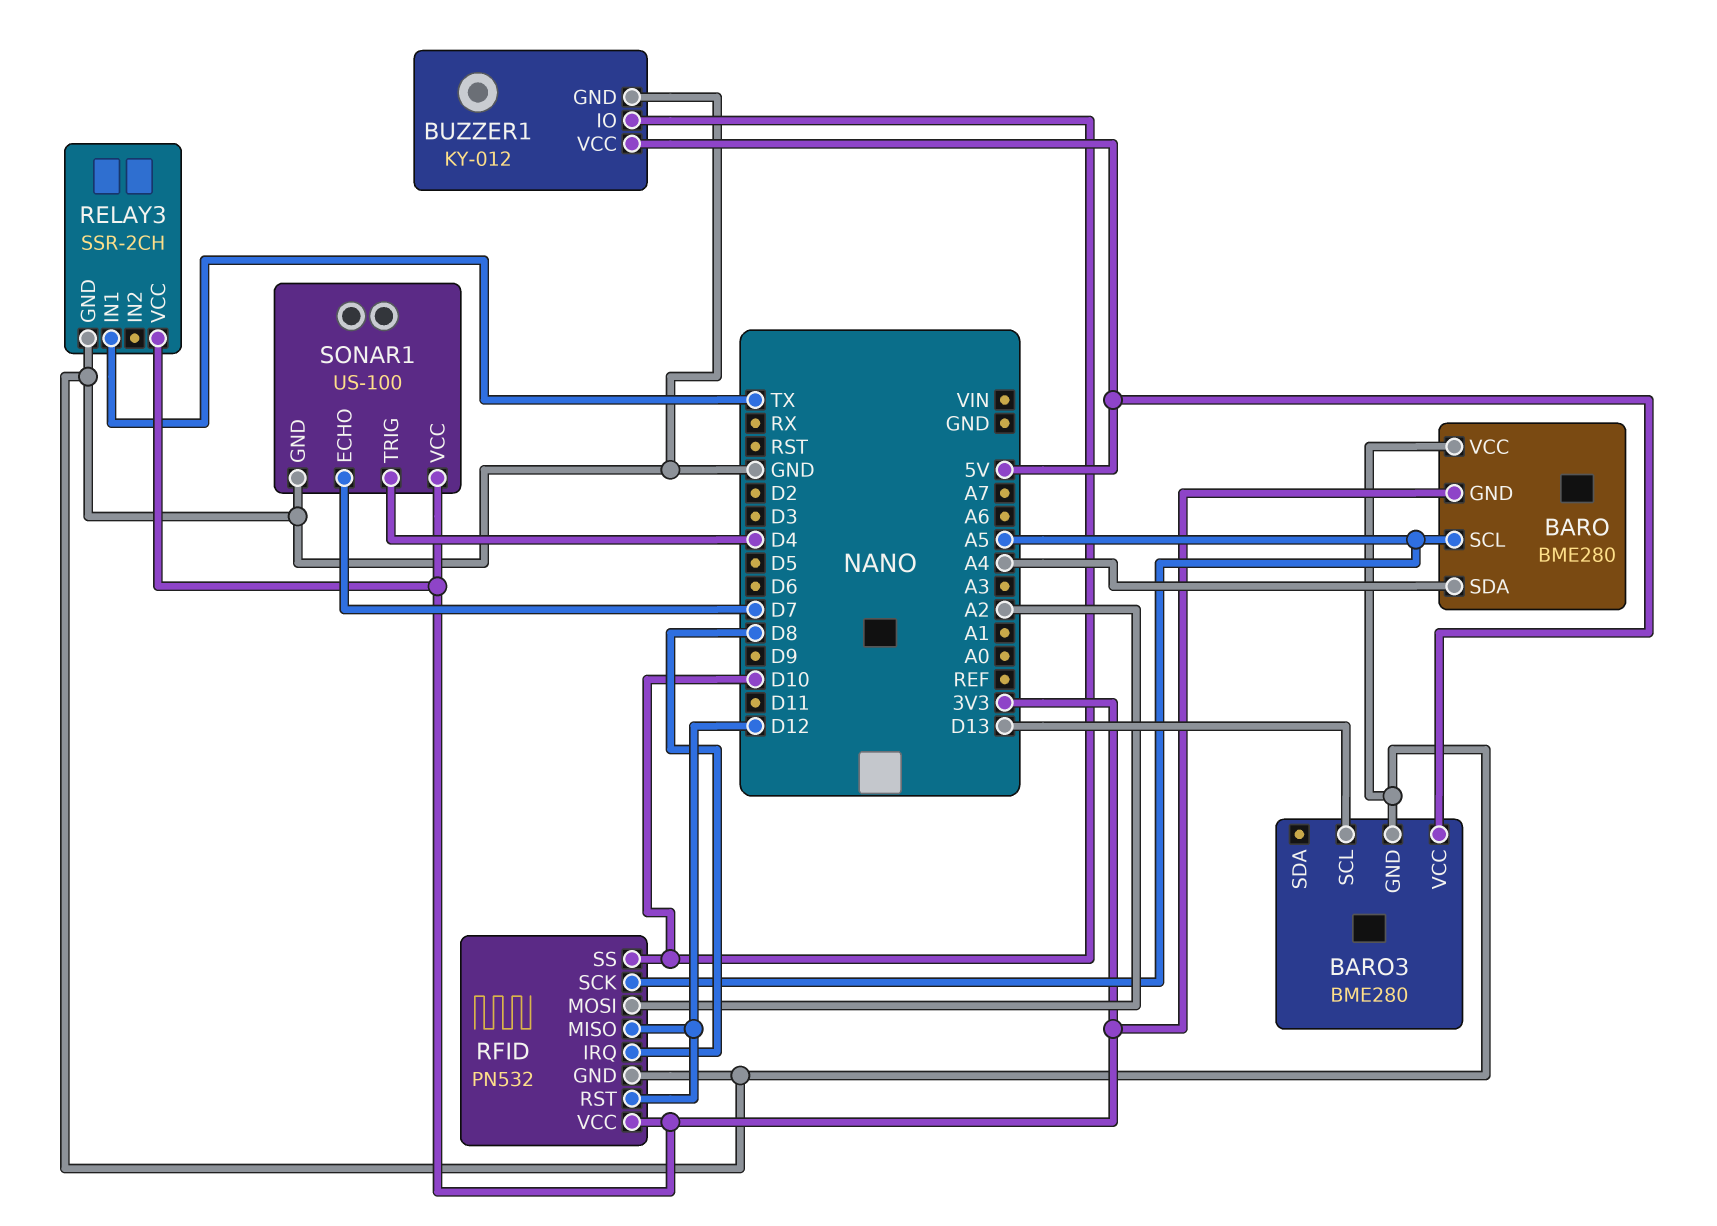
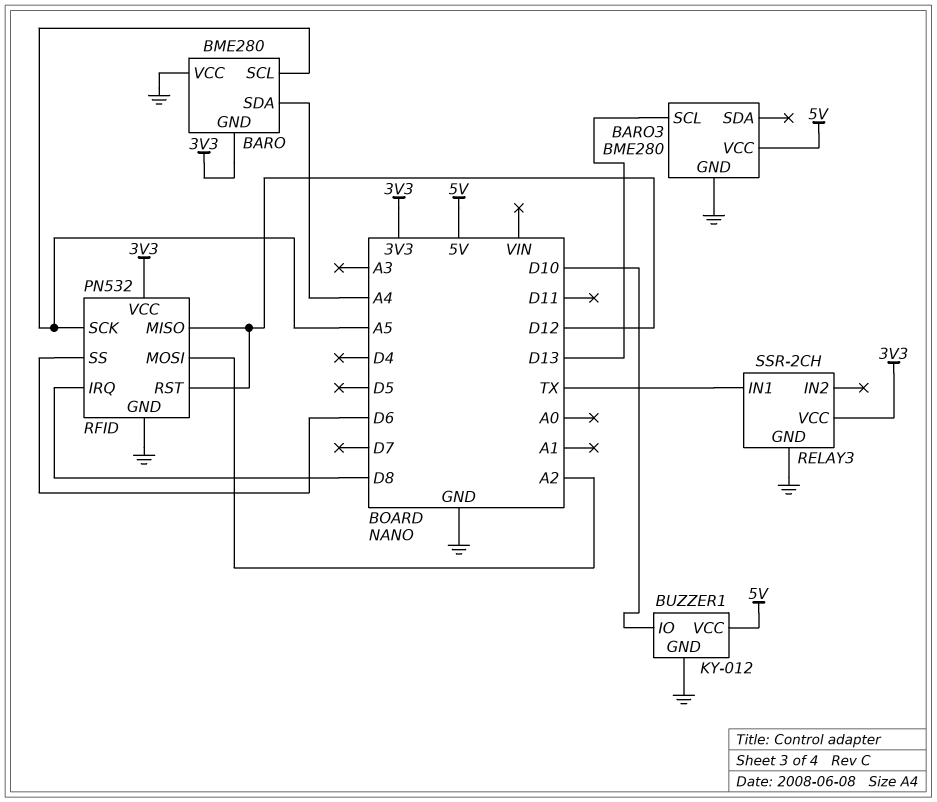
RFID pin SS: D10 -> D6
SONAR1: US-100 -> none
SONAR1 pin ECHO: D7 -> none
SONAR1 pin GND: GND -> none
SONAR1 pin TRIG: D4 -> none
SONAR1 pin VCC: 3V3 -> none

